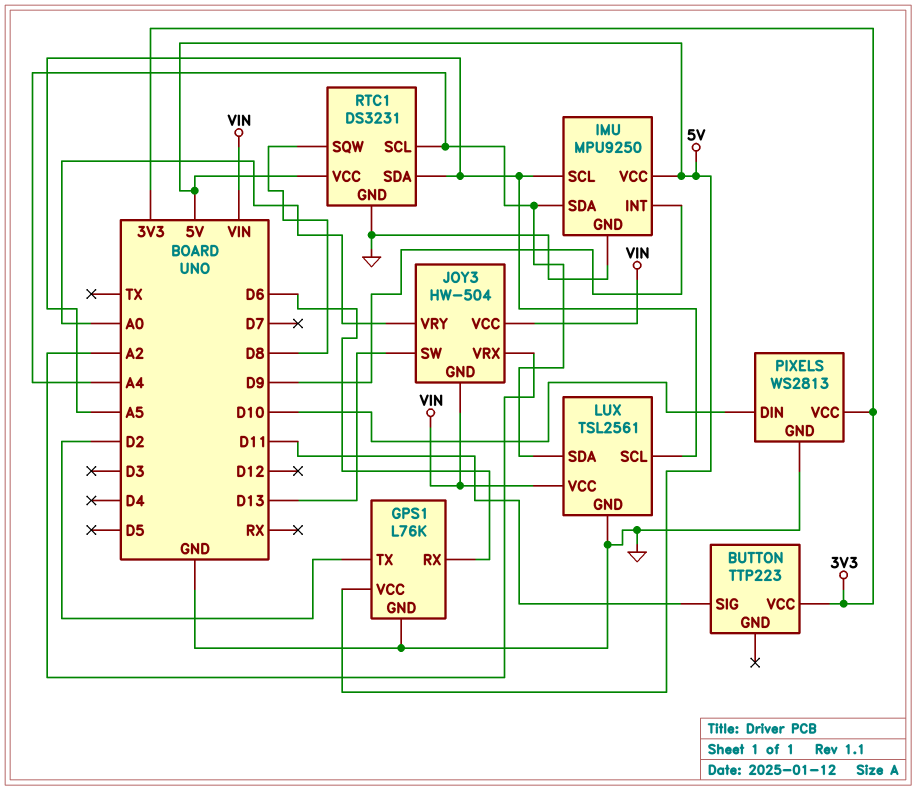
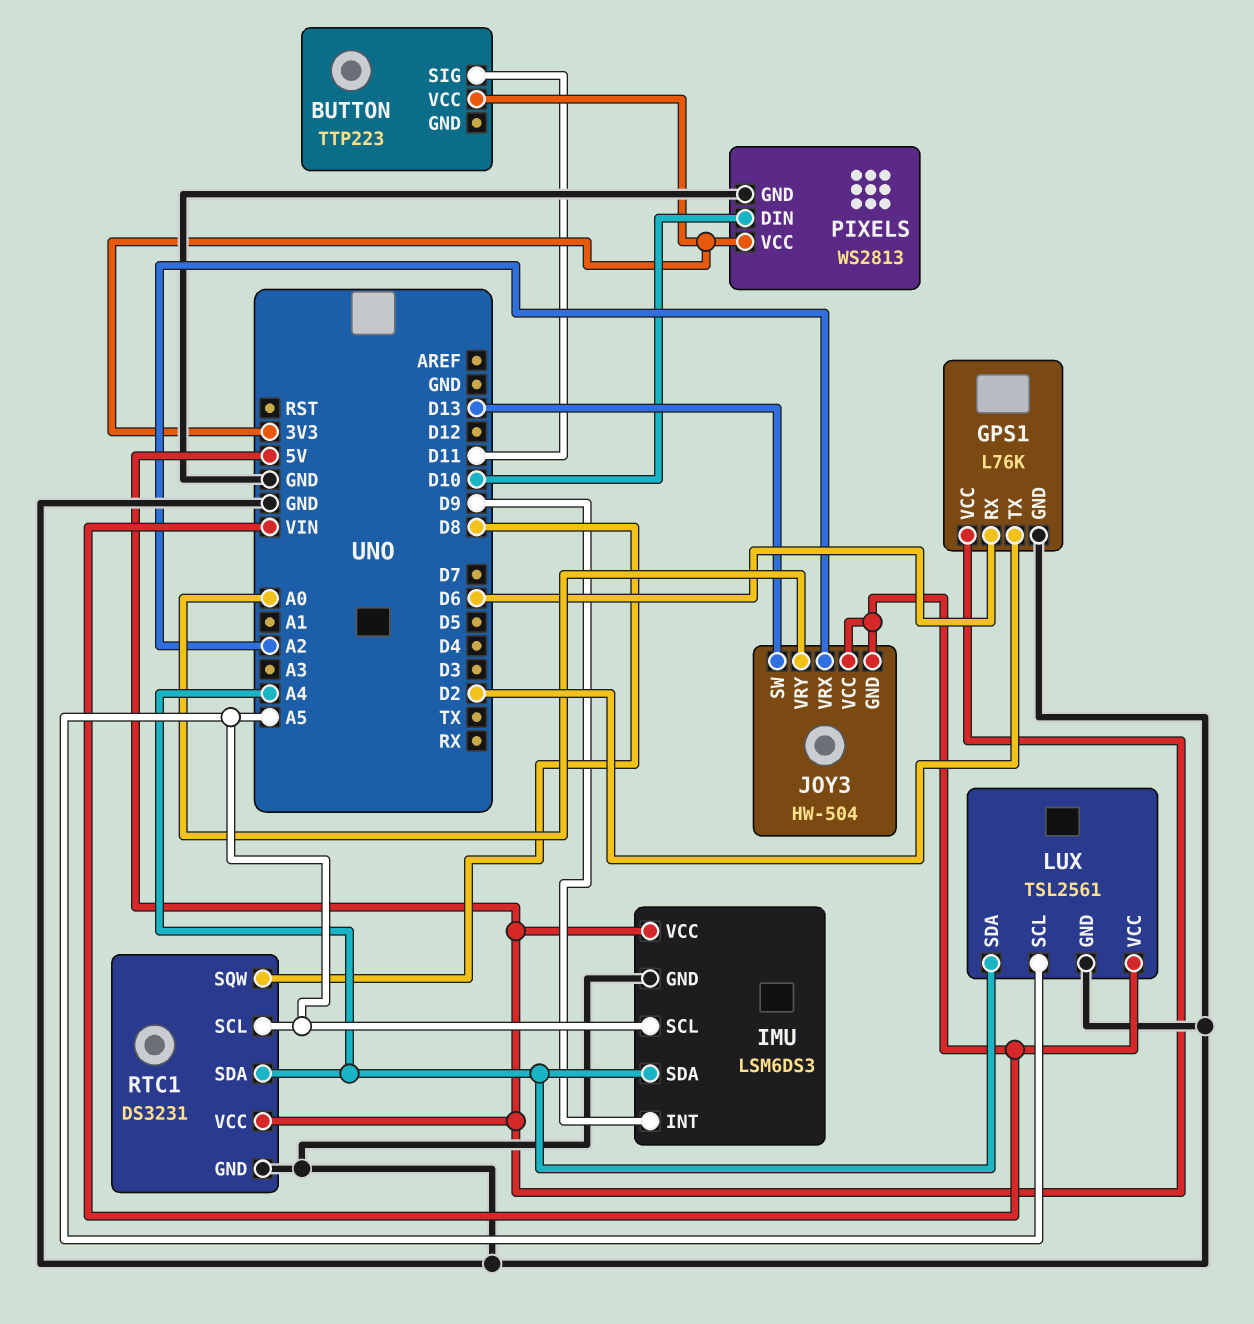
IMU: MPU9250 -> LSM6DS3
RTC1 pin SCL: A4 -> A5
RTC1 pin SDA: A5 -> A4

